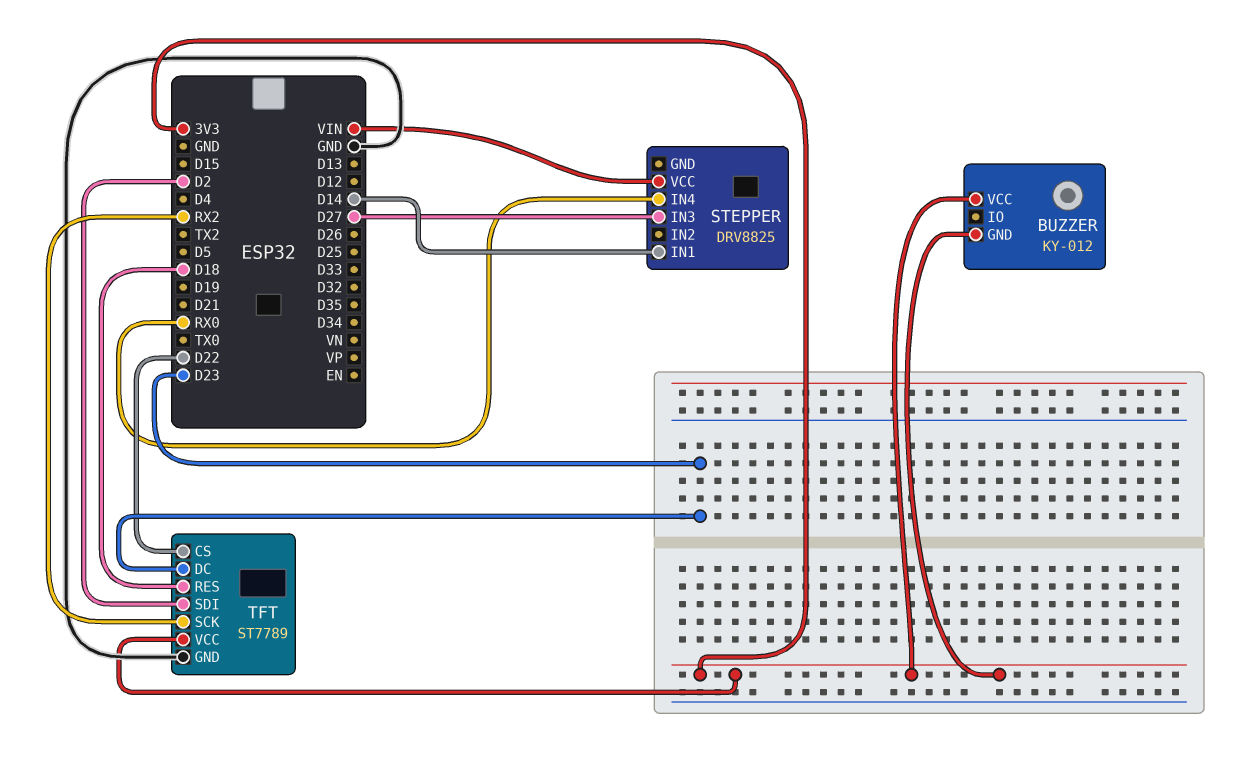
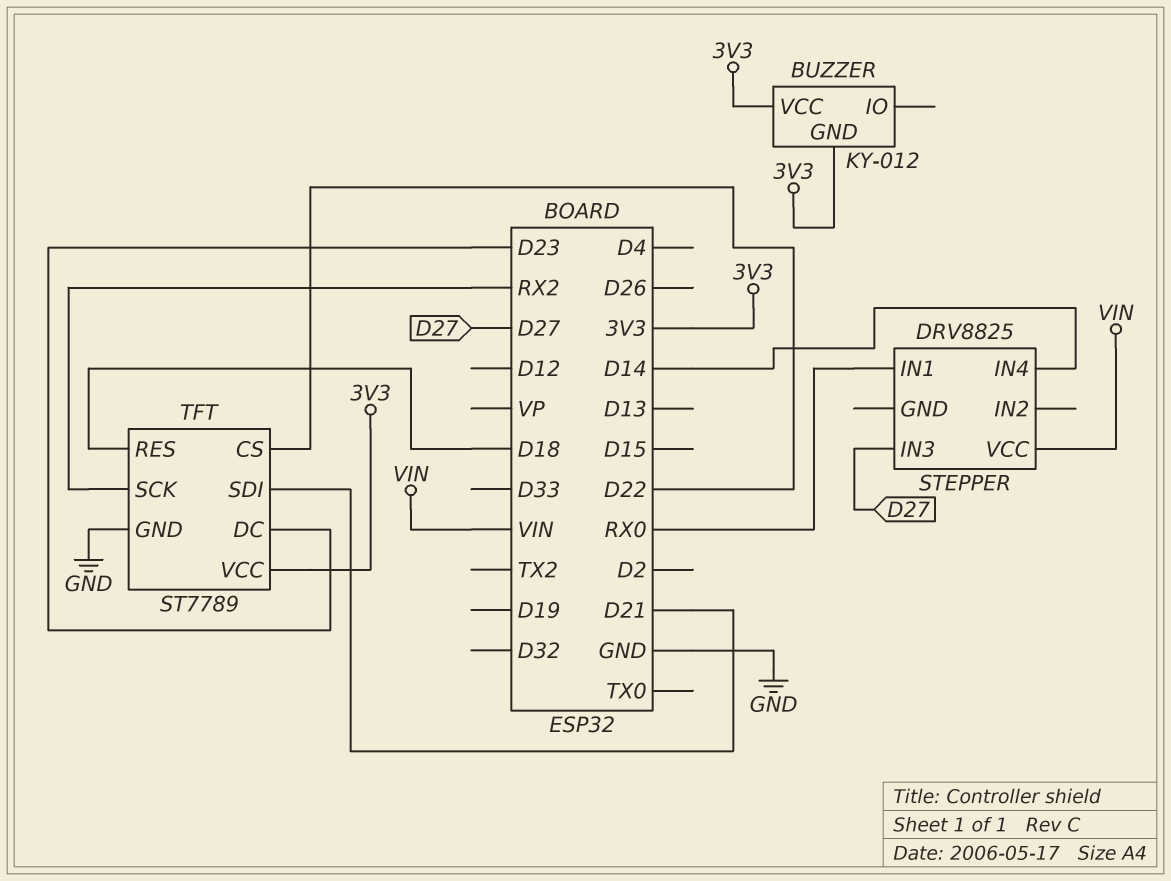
STEPPER pin IN1: D14 -> RX0
STEPPER pin IN4: RX0 -> D14
TFT pin SDI: D2 -> D21

